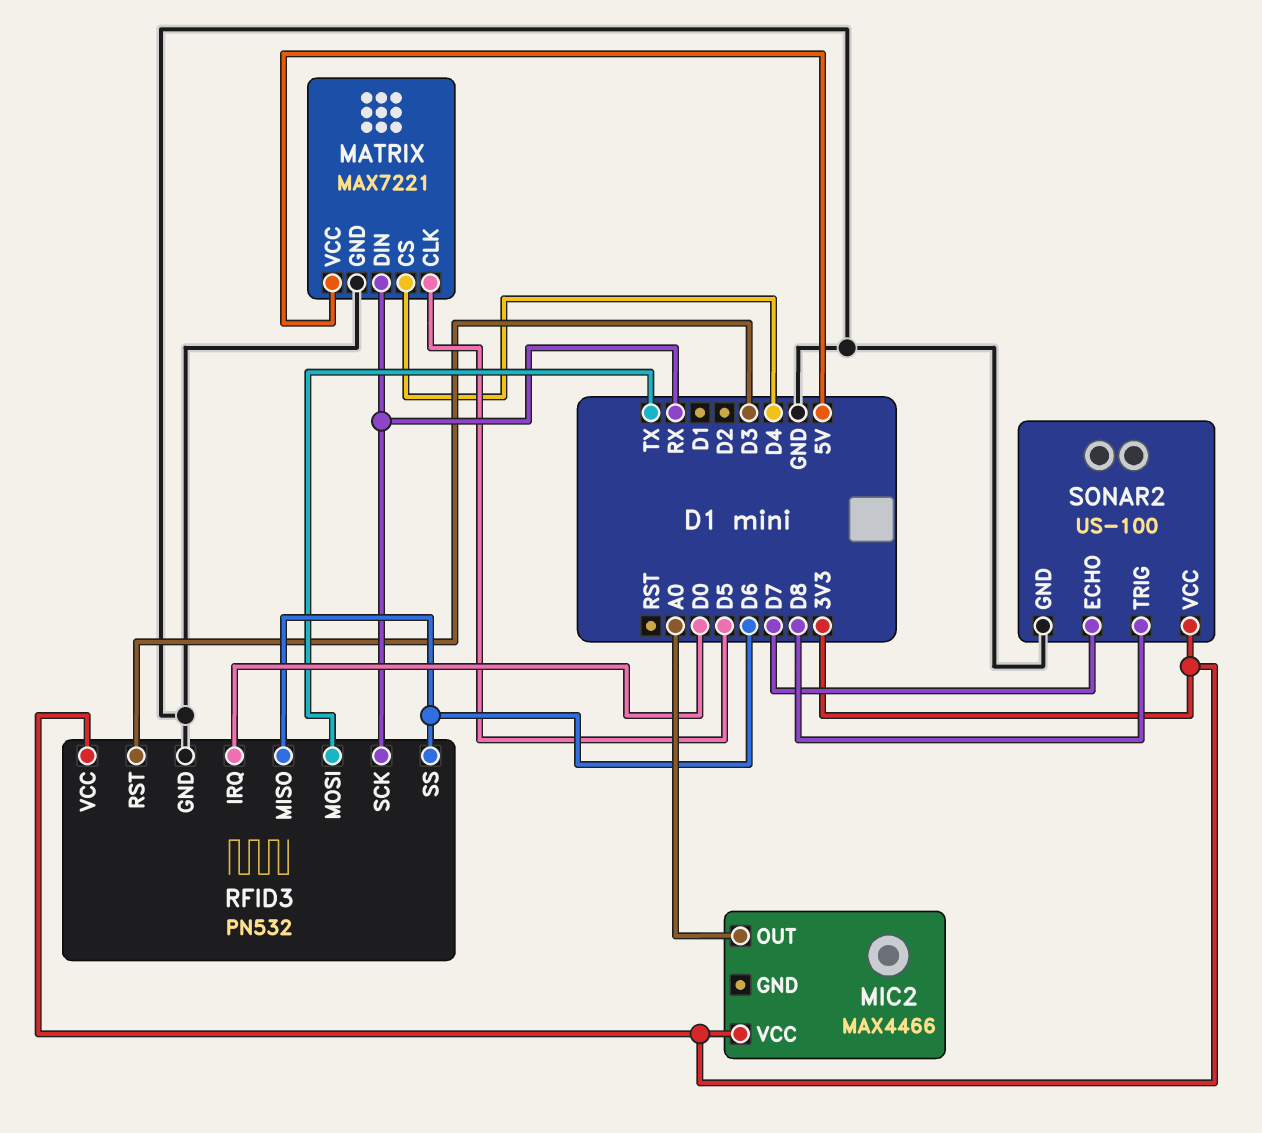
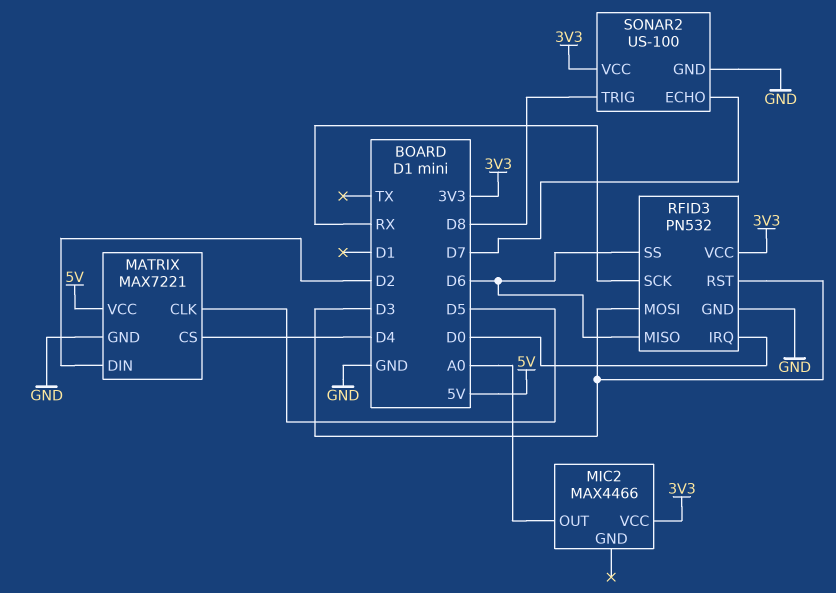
MATRIX pin DIN: RX -> D2
RFID3 pin MOSI: TX -> D3

